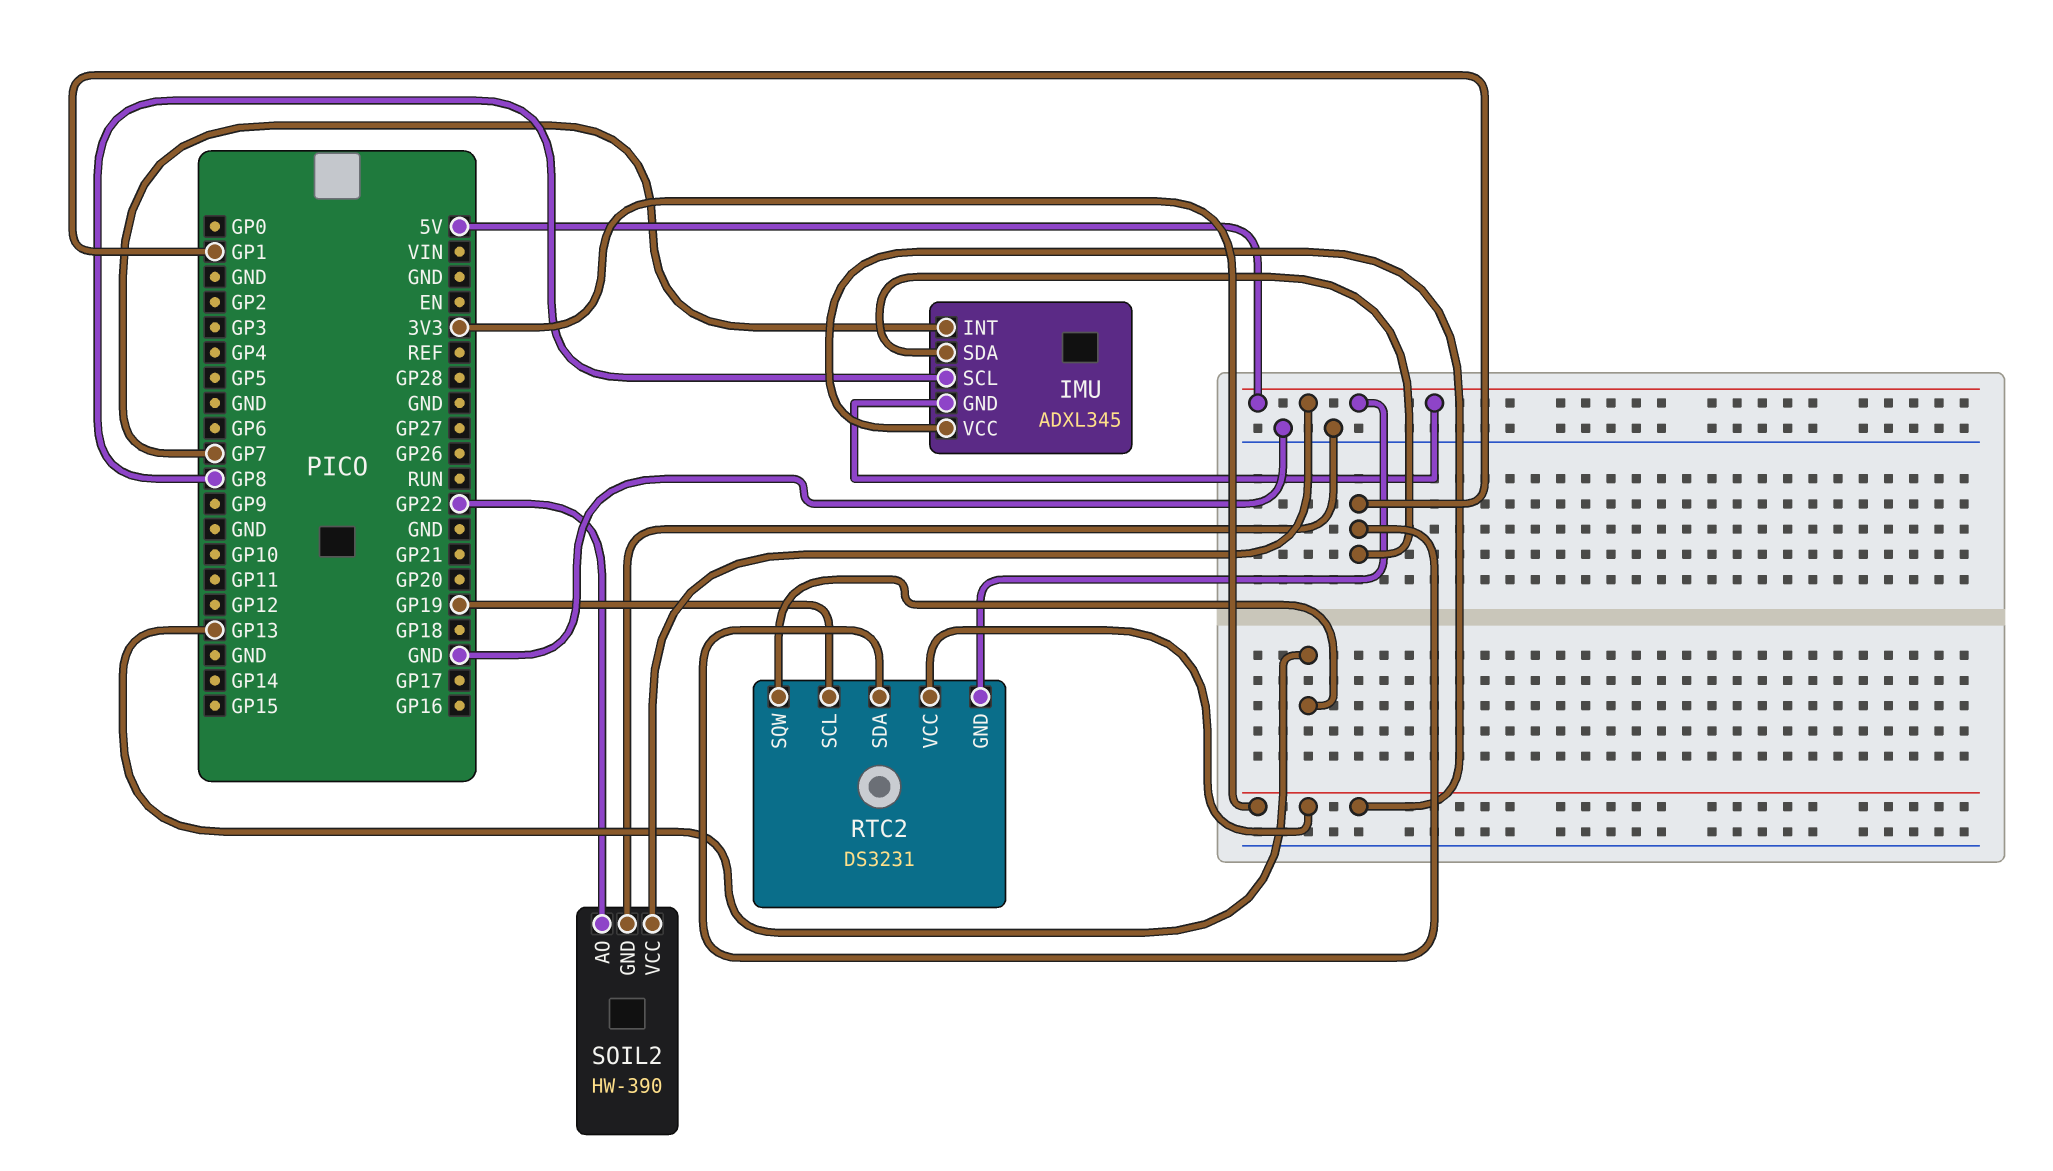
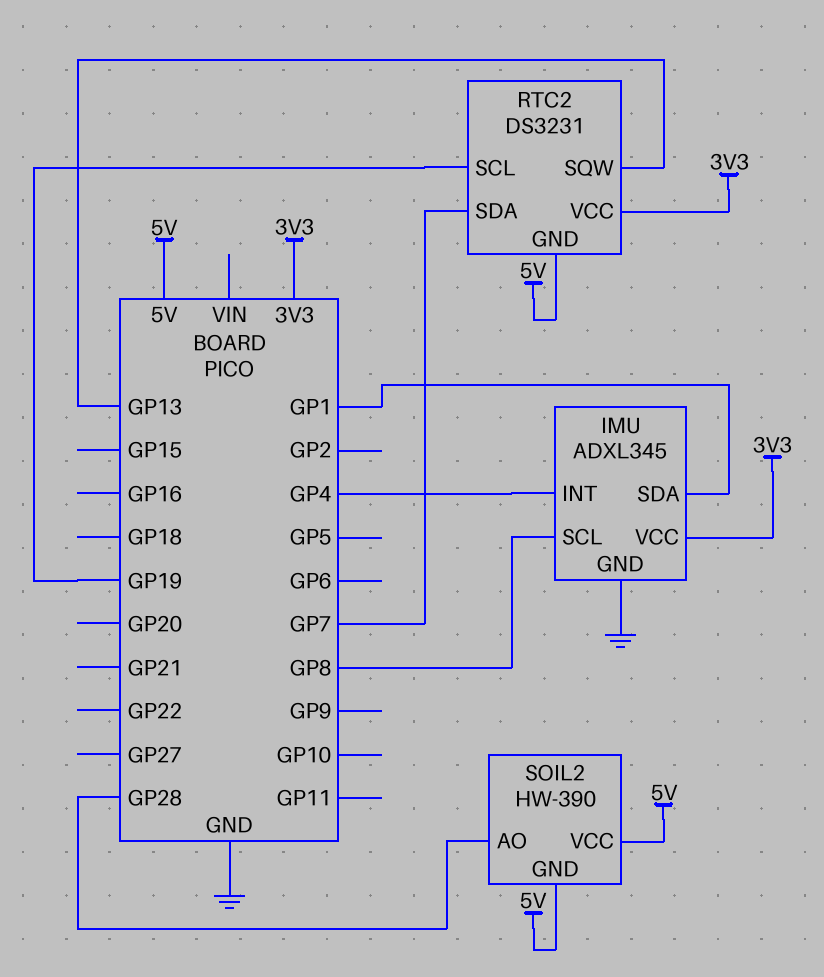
IMU pin GND: 5V -> GND
IMU pin INT: GP7 -> GP4
RTC2 pin SDA: GP1 -> GP7
SOIL2 pin AO: GP22 -> GP28
SOIL2 pin GND: GND -> 5V

